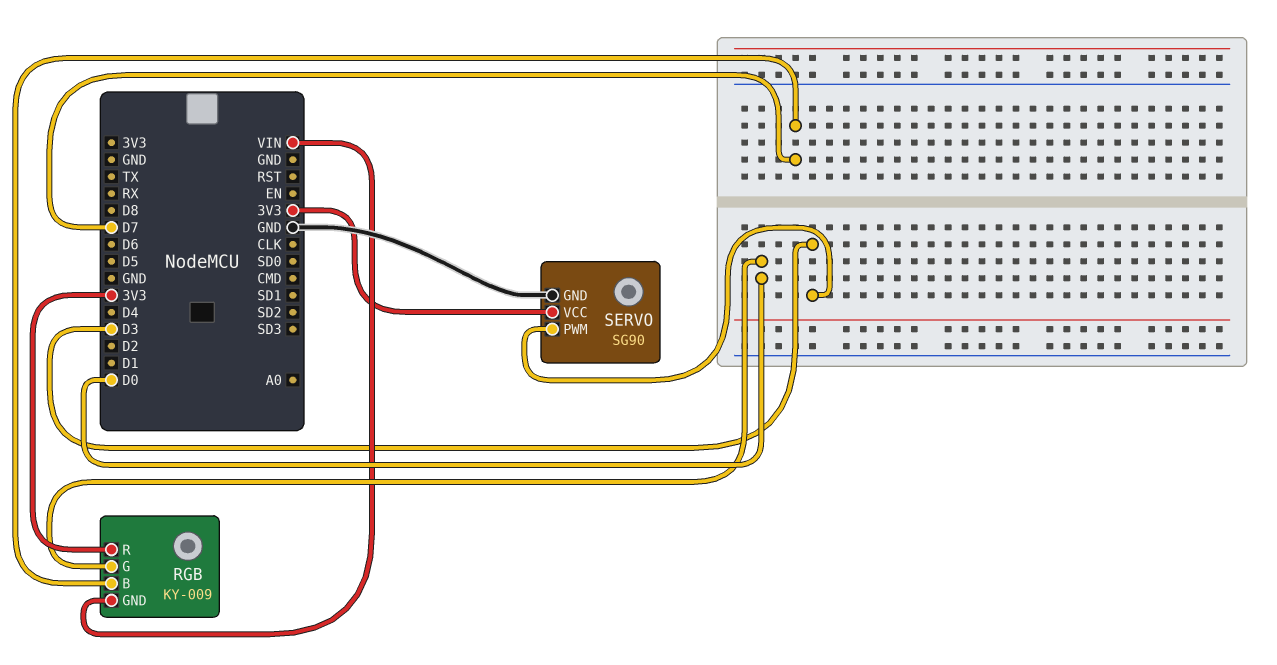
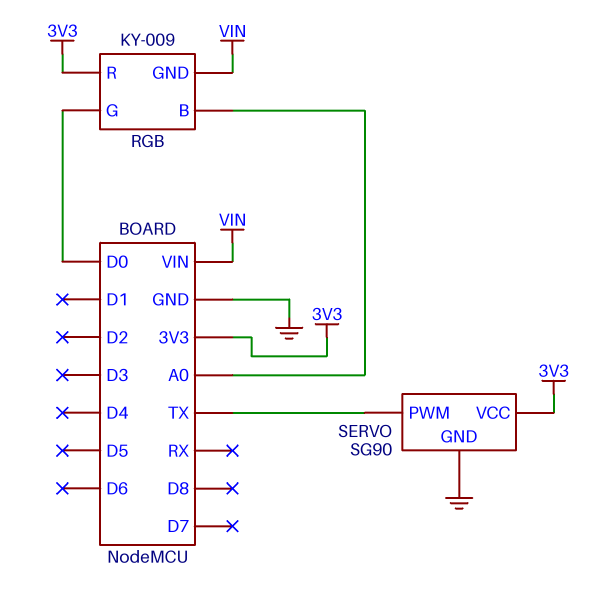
RGB pin B: D7 -> A0
SERVO pin PWM: D3 -> TX

